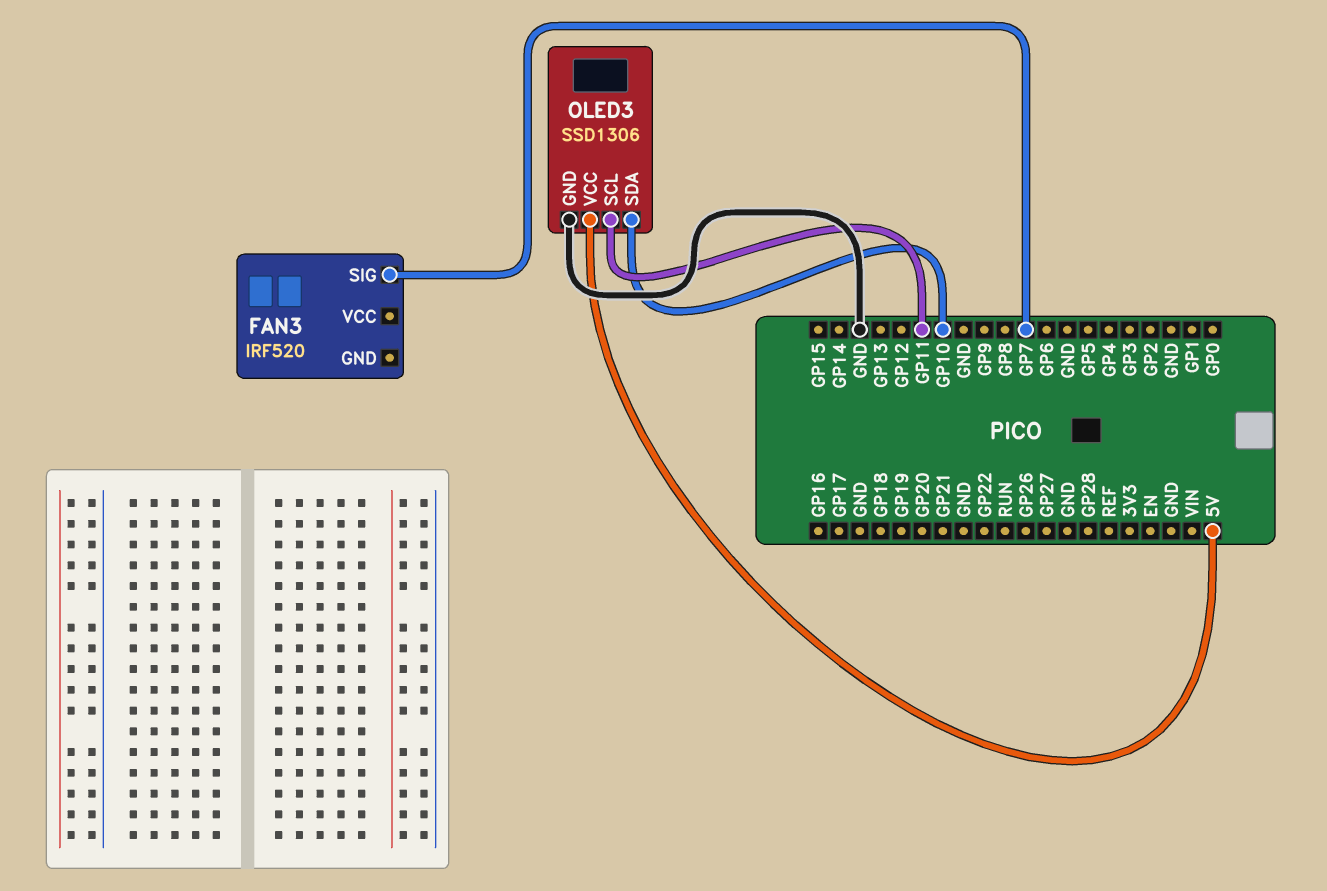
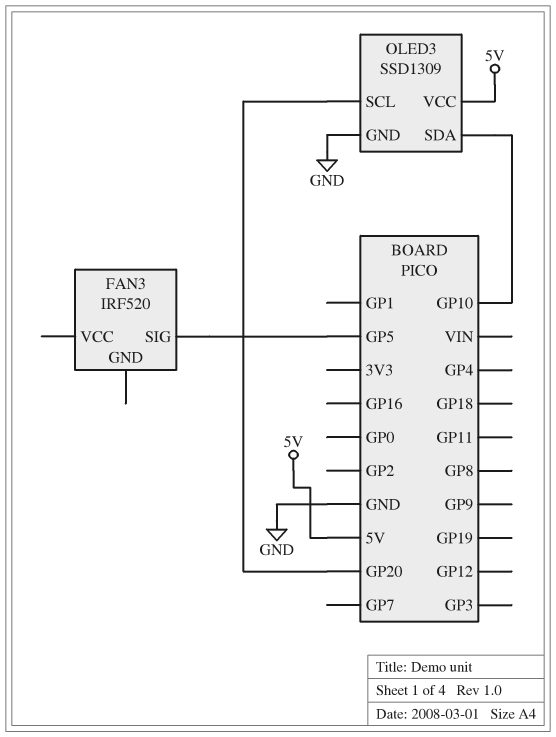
FAN3 pin SIG: GP7 -> GP5
OLED3: SSD1306 -> SSD1309
OLED3 pin SCL: GP11 -> GP20

